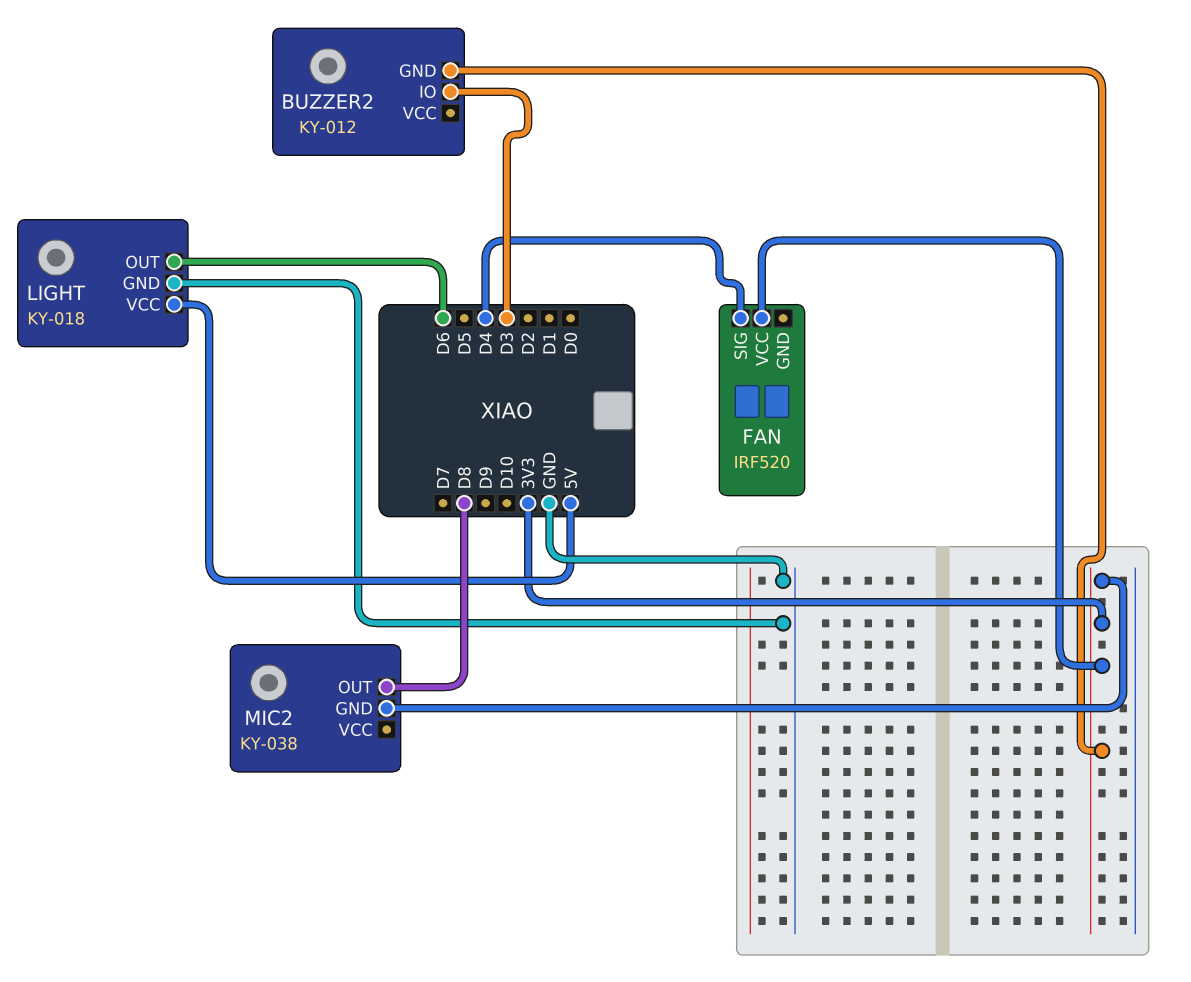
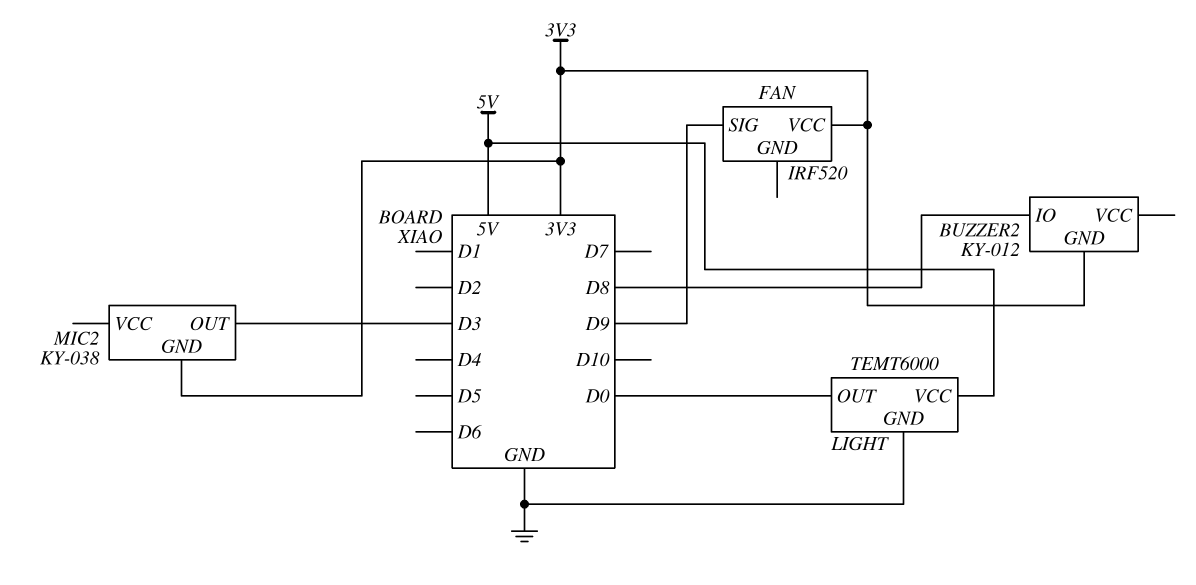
BUZZER2 pin IO: D3 -> D8
FAN pin SIG: D4 -> D9
LIGHT: KY-018 -> TEMT6000
LIGHT pin OUT: D6 -> D0
MIC2 pin OUT: D8 -> D3

